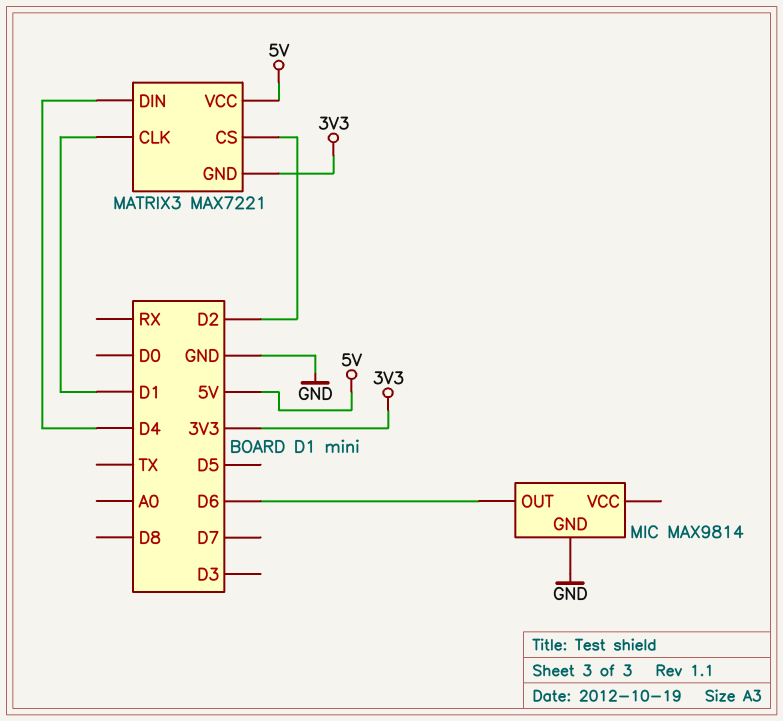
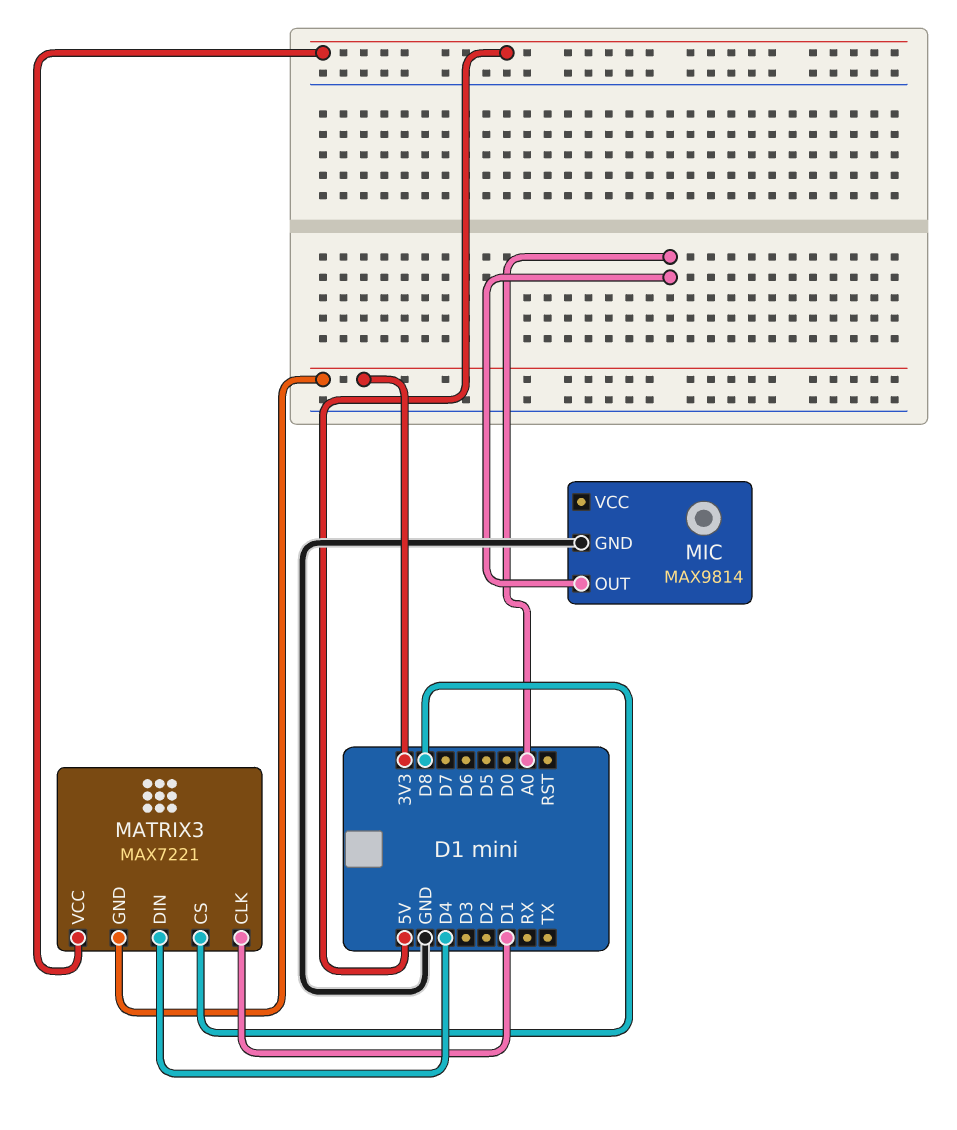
MATRIX3 pin CS: D2 -> D8
MIC pin OUT: D6 -> A0

